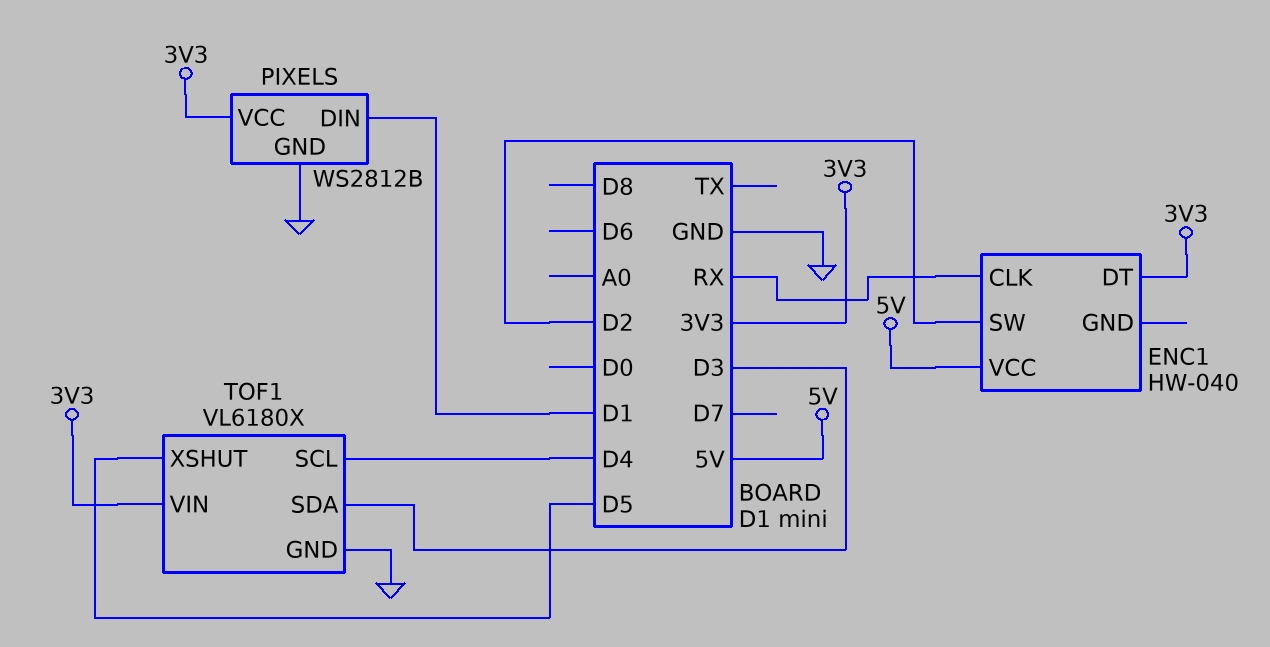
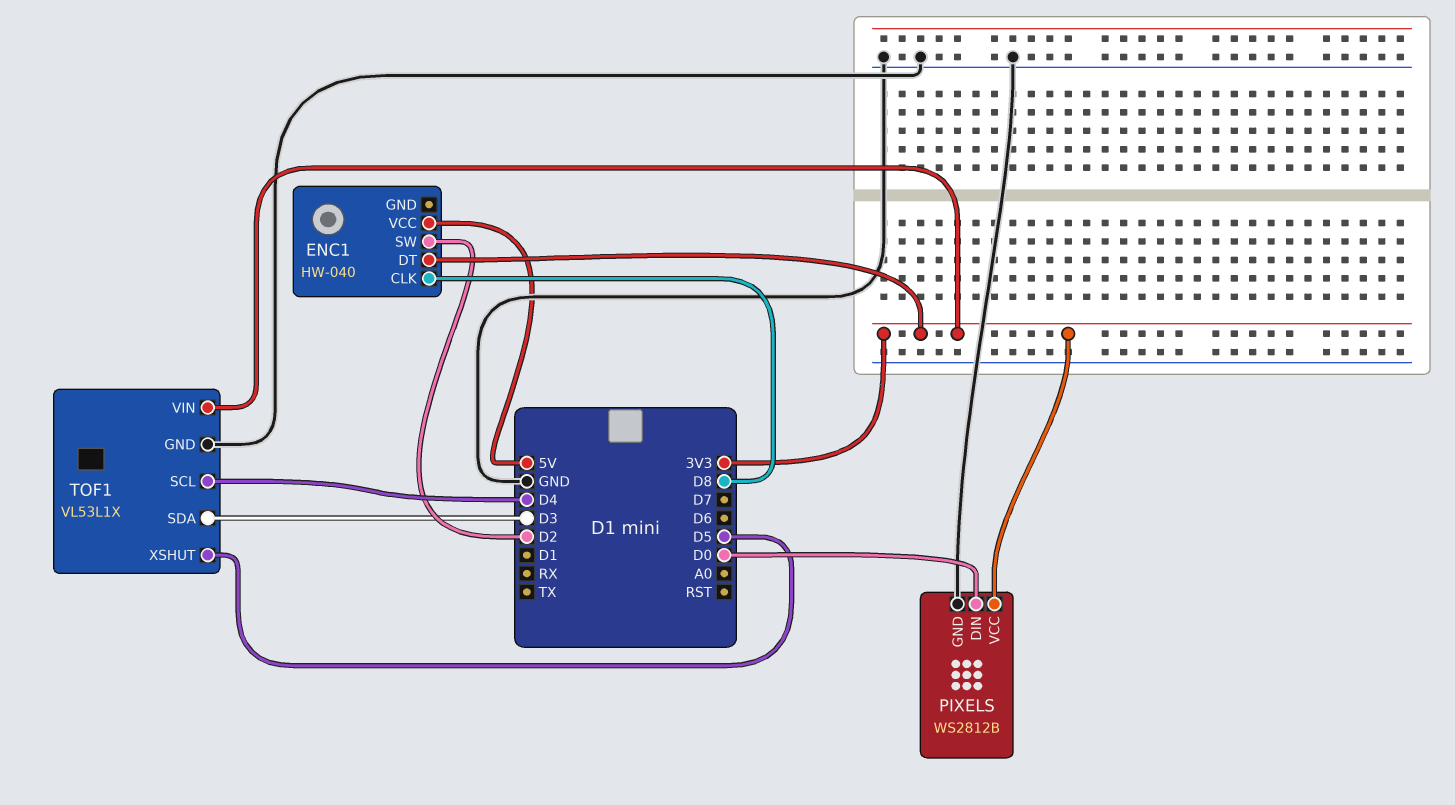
ENC1 pin CLK: RX -> D8
PIXELS pin DIN: D1 -> D0
TOF1: VL6180X -> VL53L1X

